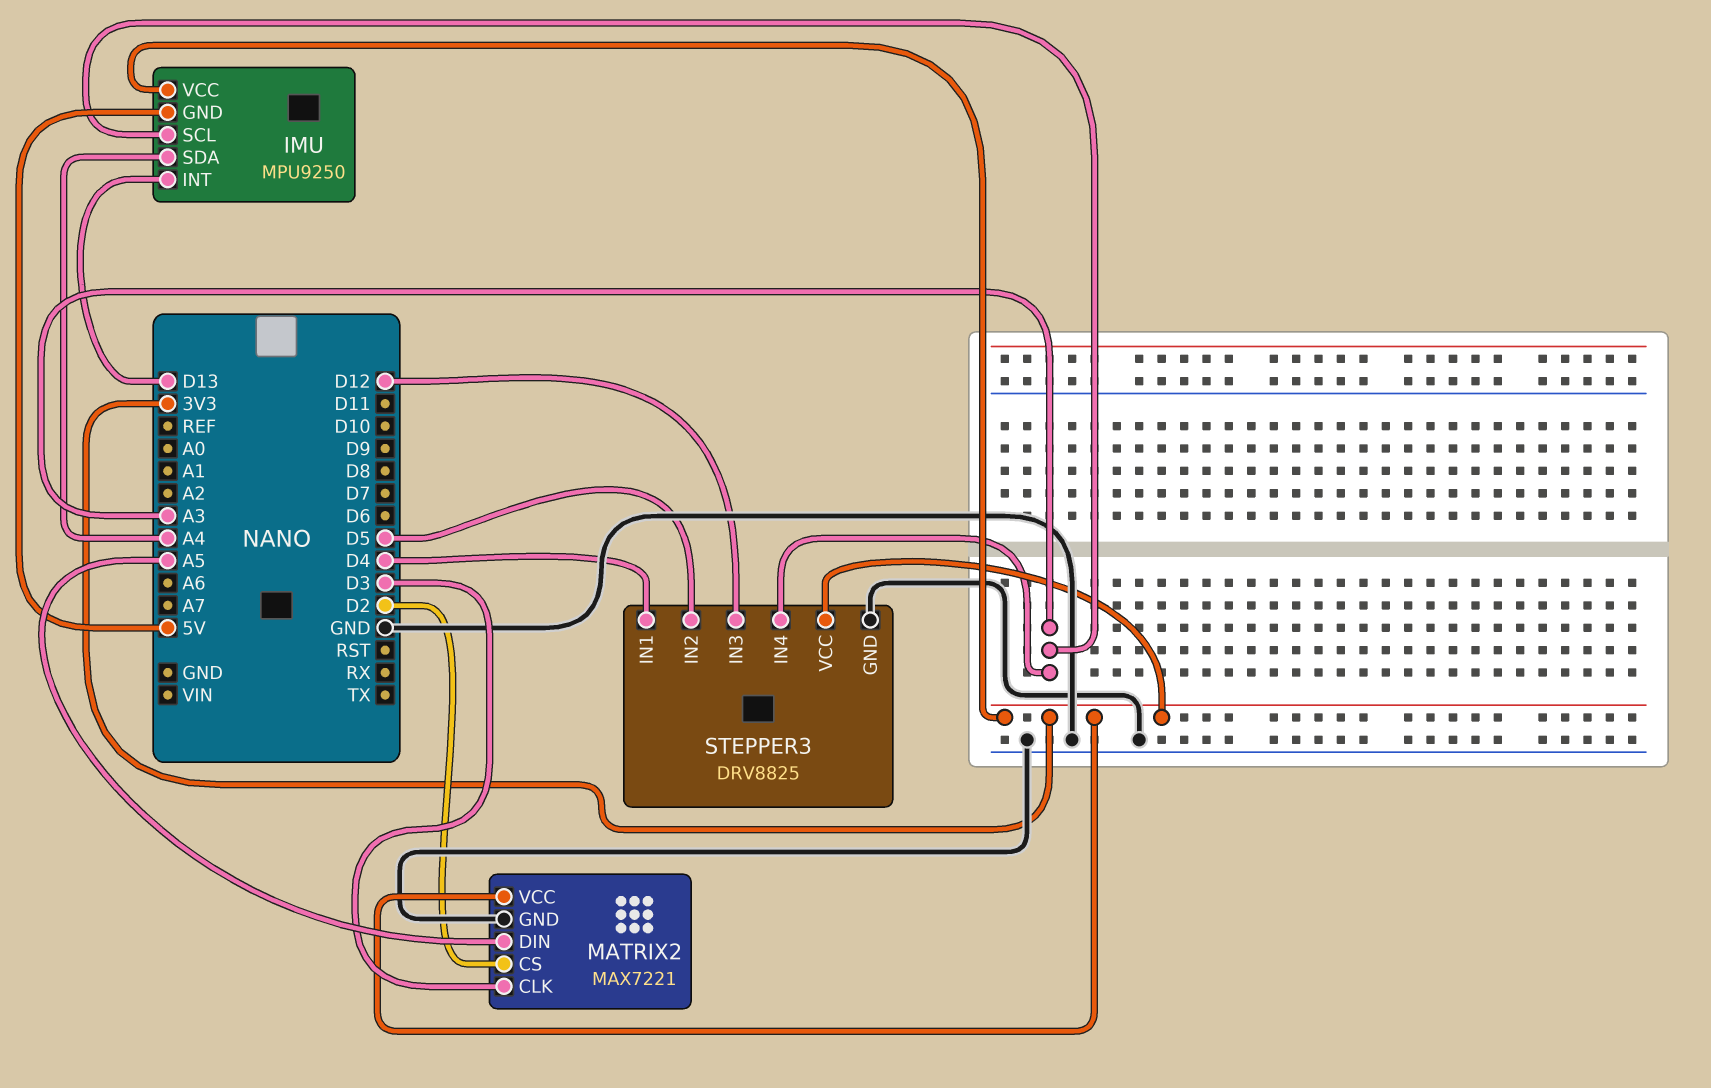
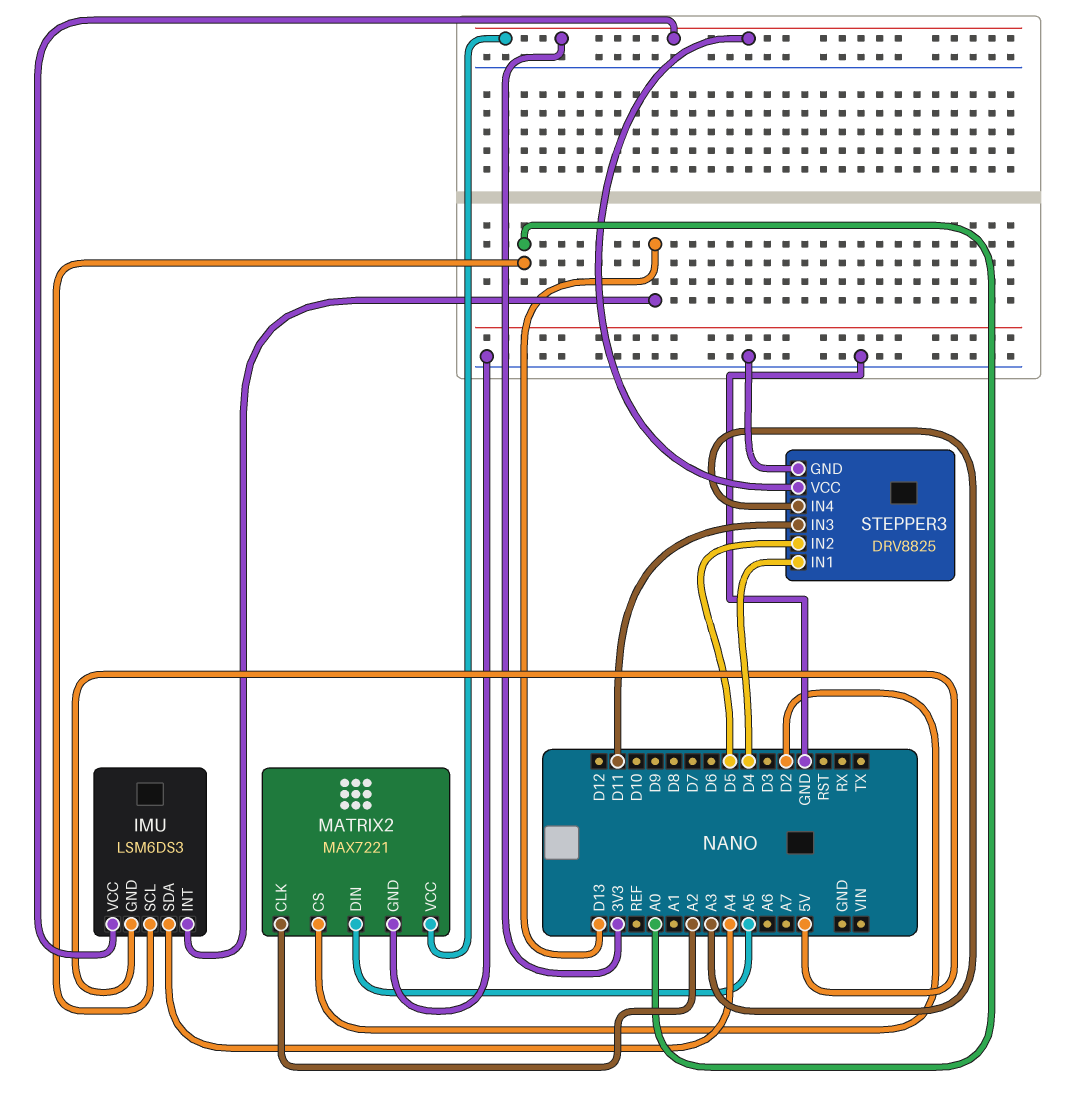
IMU: MPU9250 -> LSM6DS3
IMU pin SCL: A3 -> A0
MATRIX2 pin CLK: D3 -> A2
STEPPER3 pin IN3: D12 -> D11

